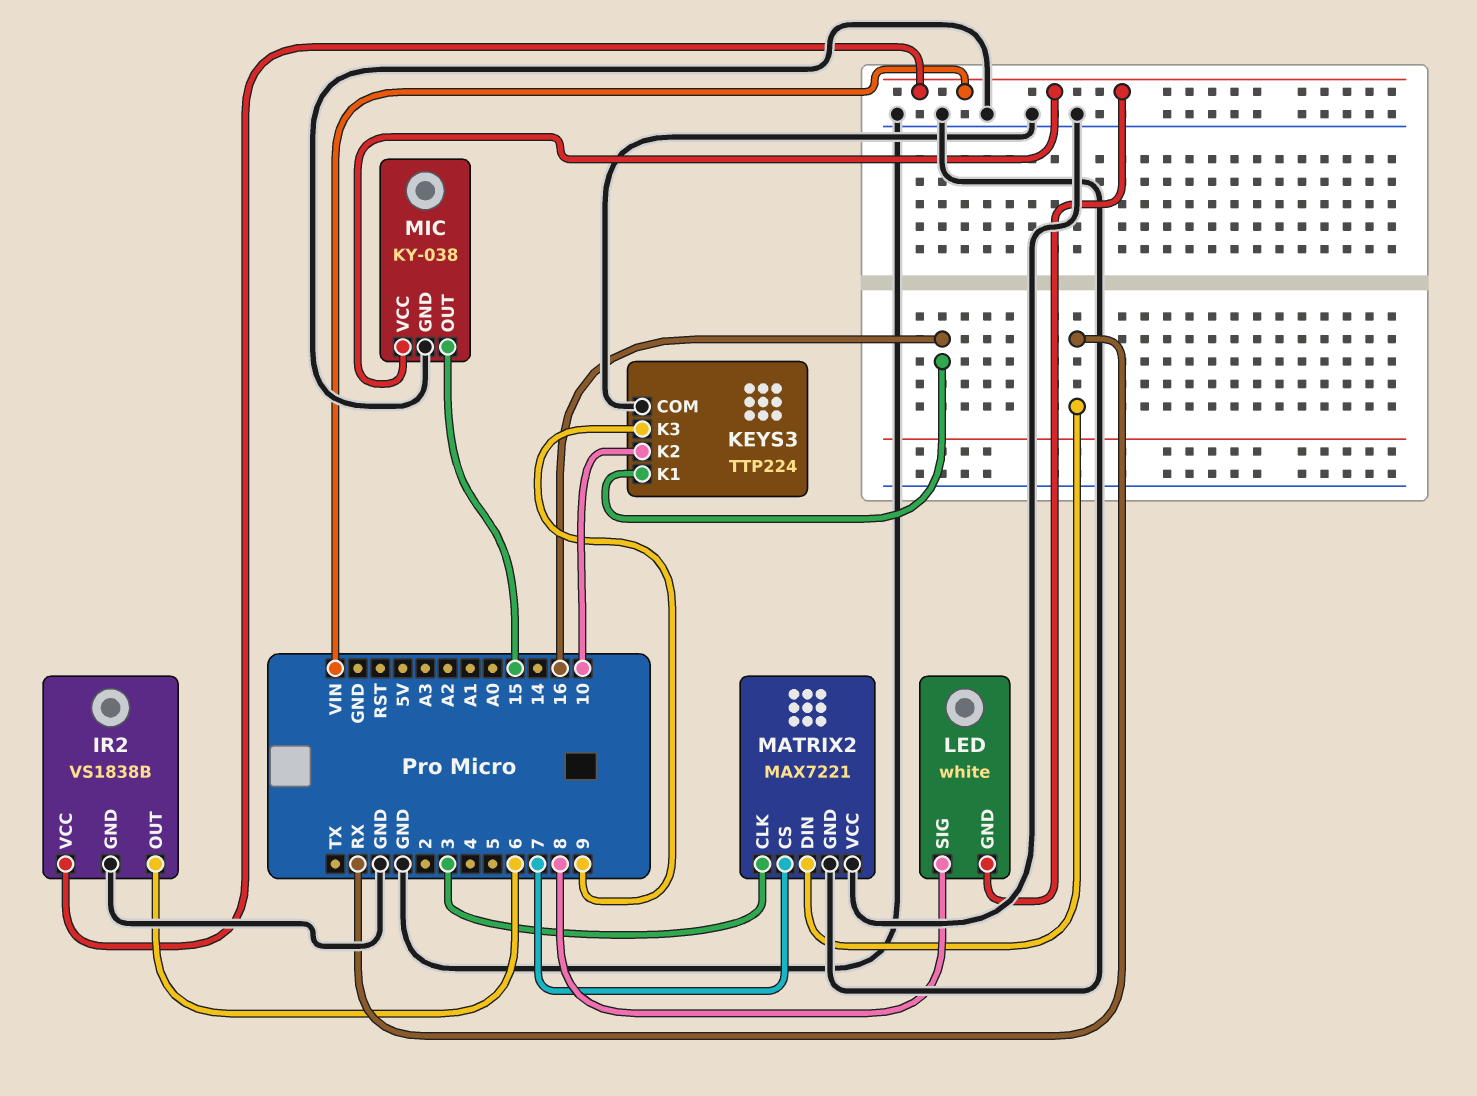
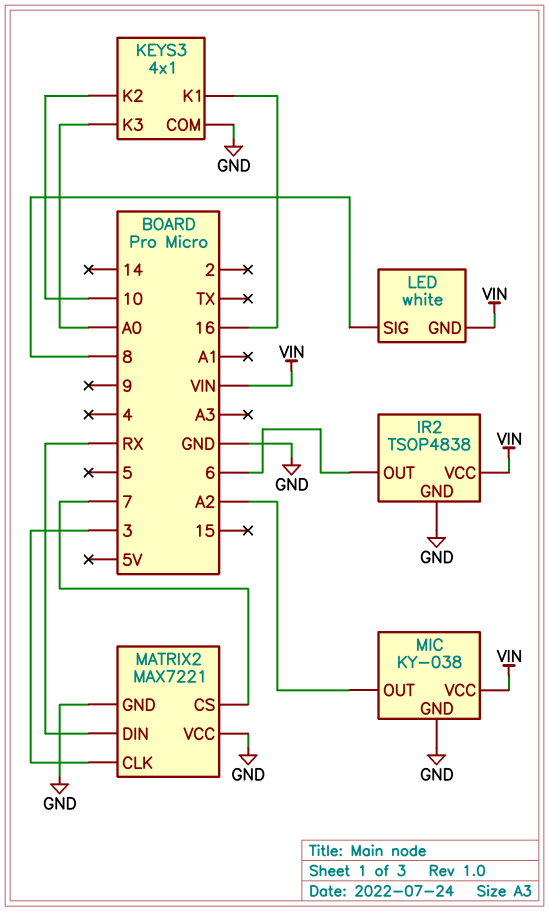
IR2: VS1838B -> TSOP4838
KEYS3: TTP224 -> 4x1
KEYS3 pin K3: 9 -> A0
MIC pin OUT: 15 -> A2

